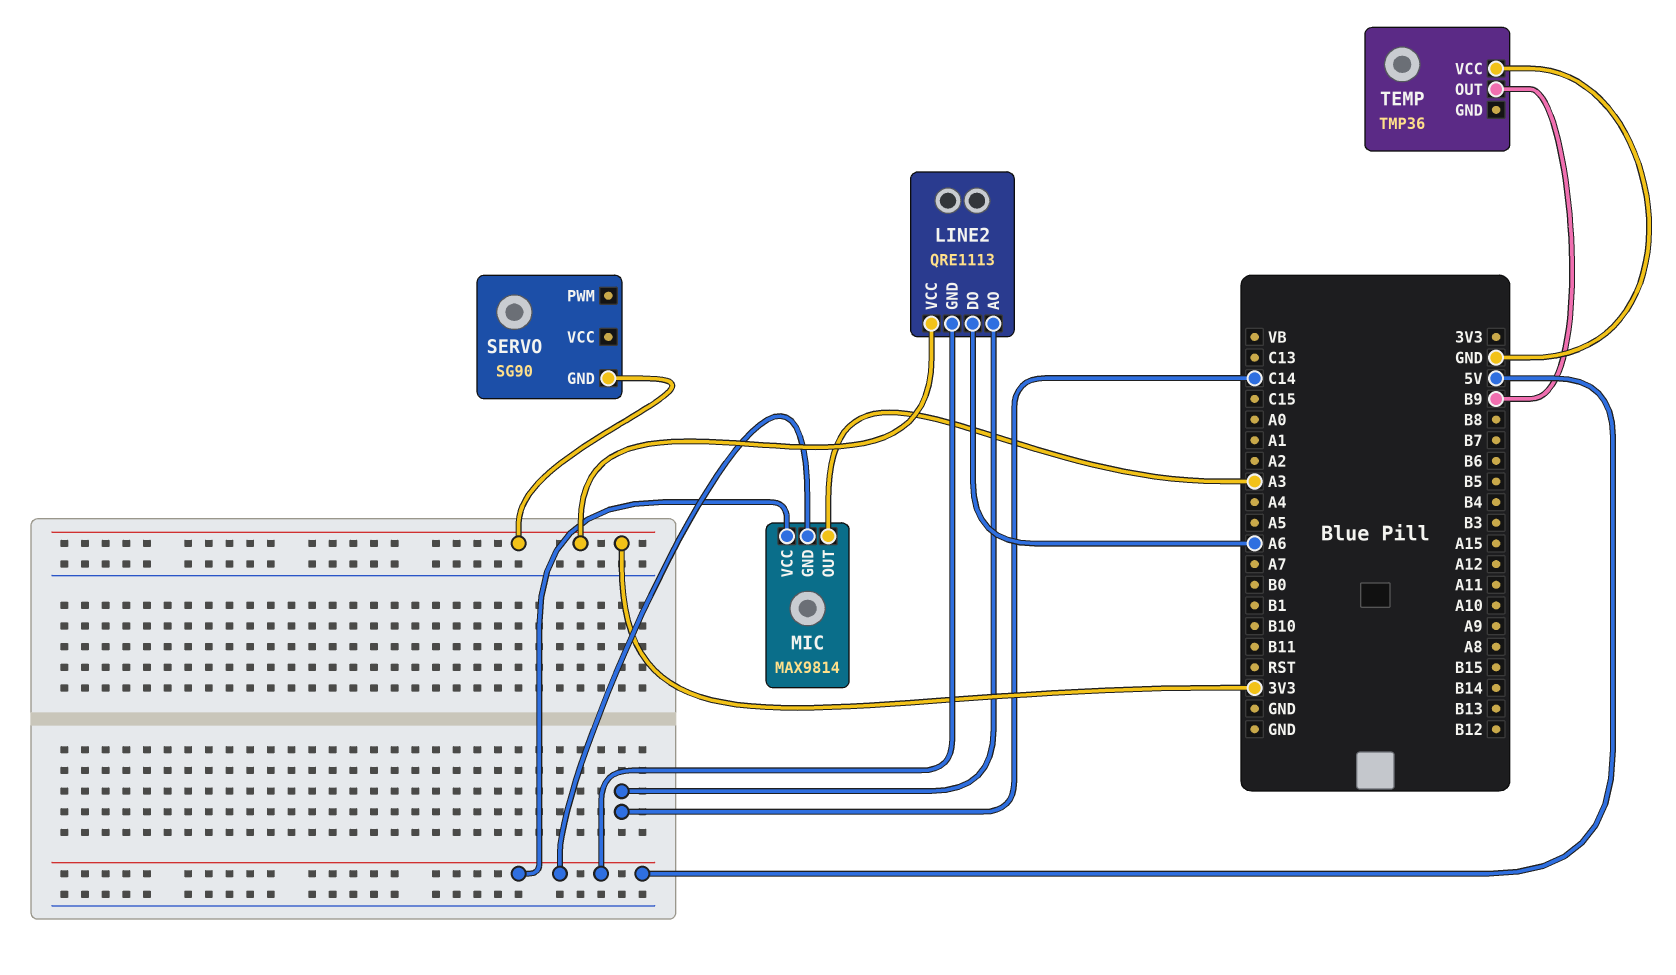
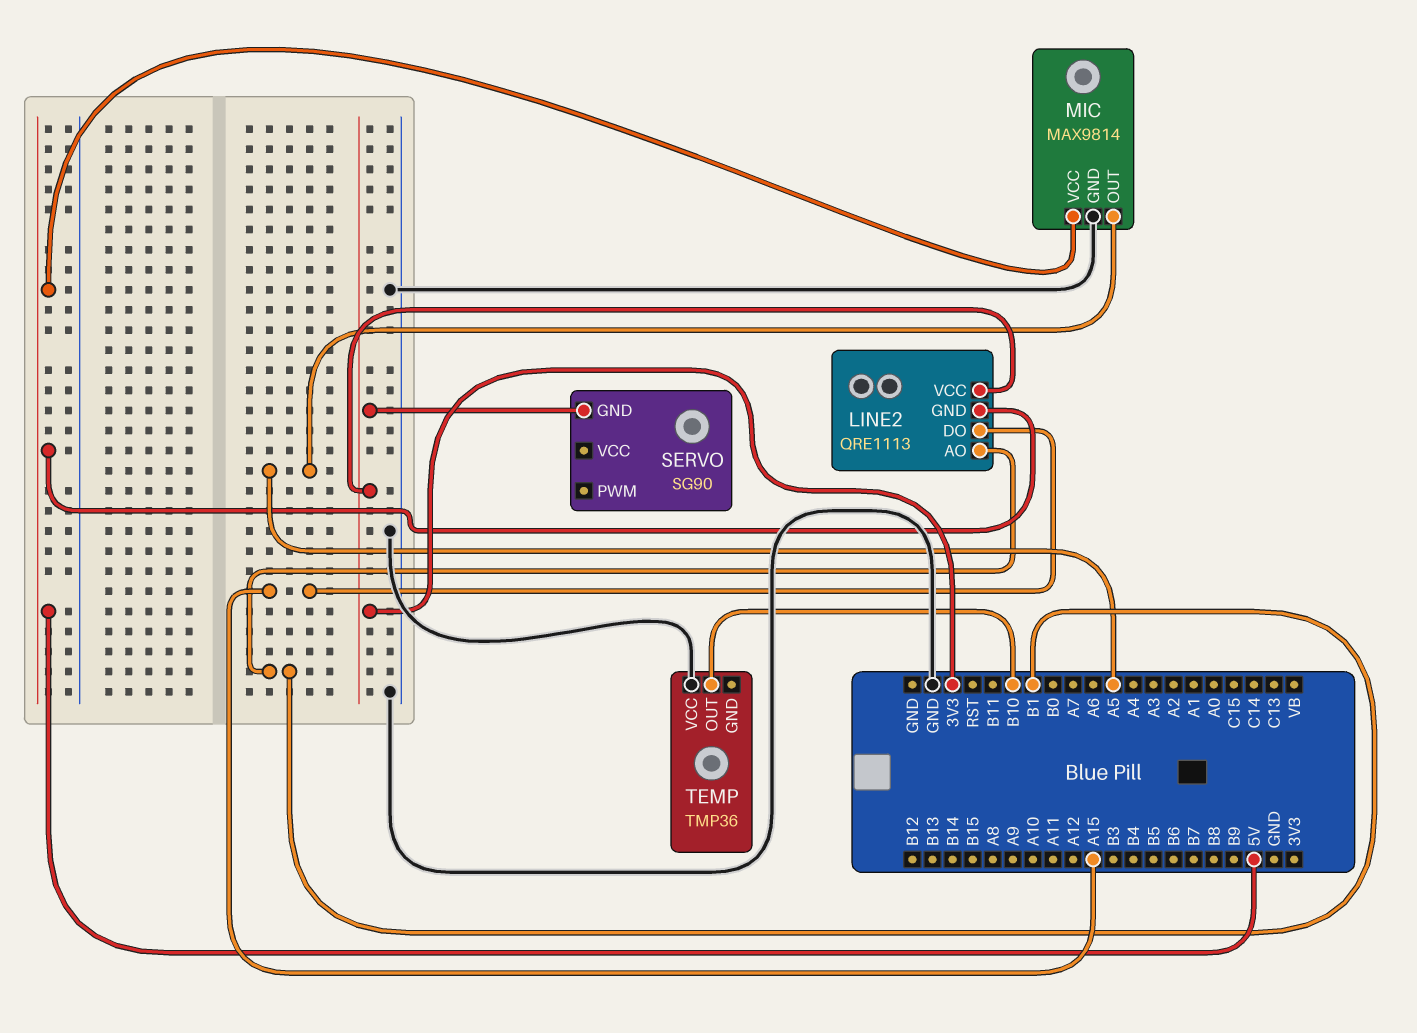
LINE2 pin AO: C14 -> B1
LINE2 pin DO: A6 -> A15
MIC pin GND: 5V -> GND
MIC pin OUT: A3 -> A5
TEMP pin OUT: B9 -> B10

